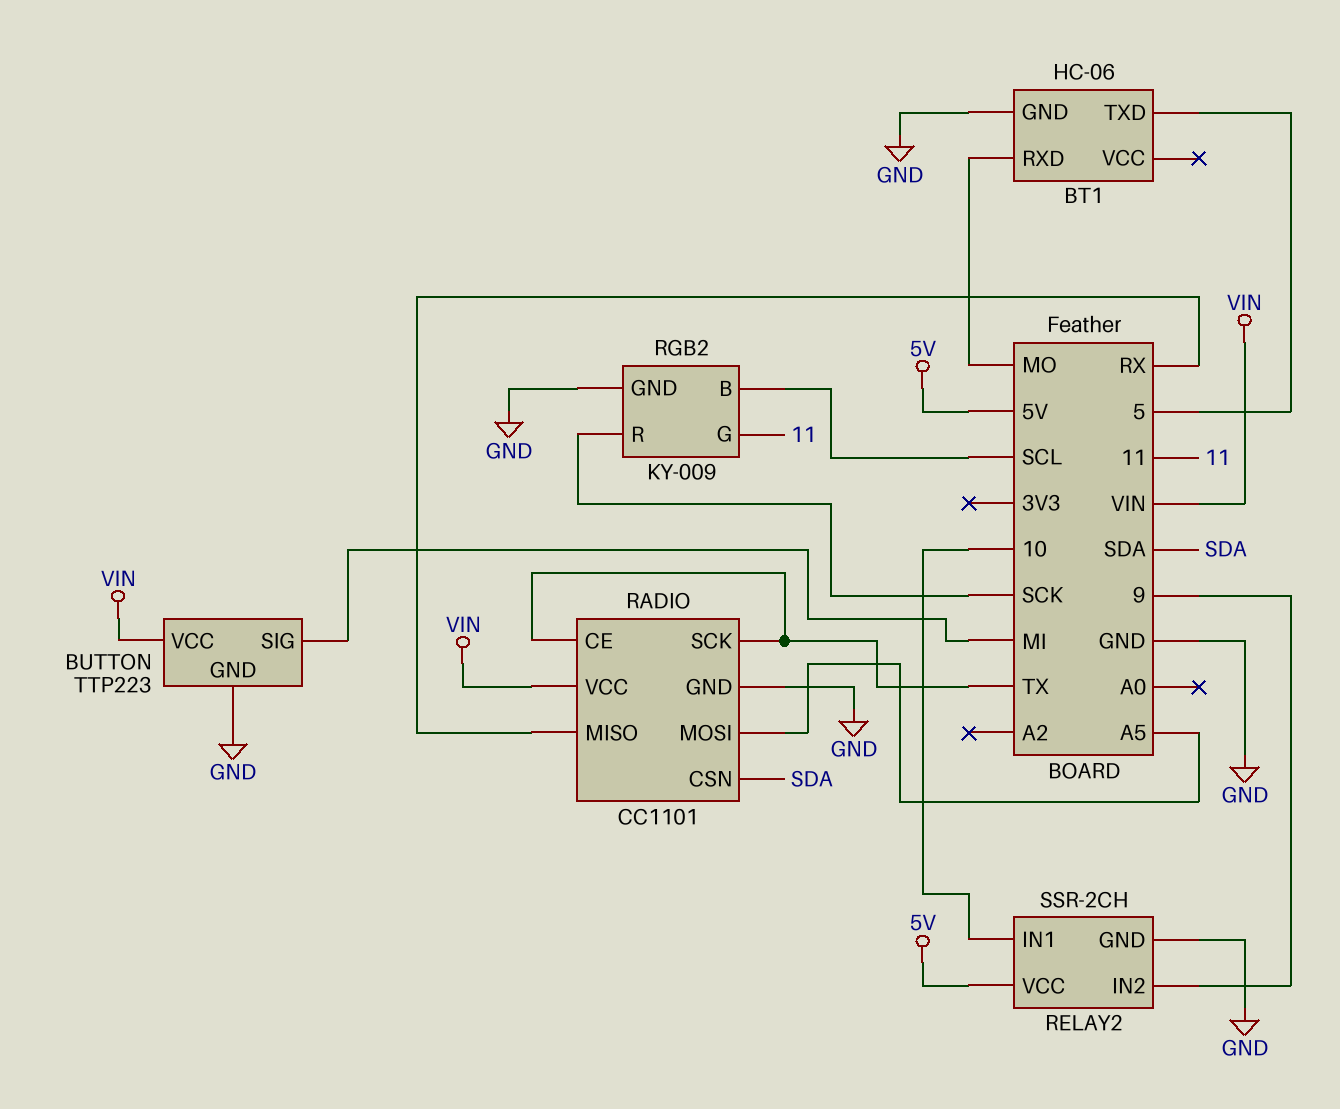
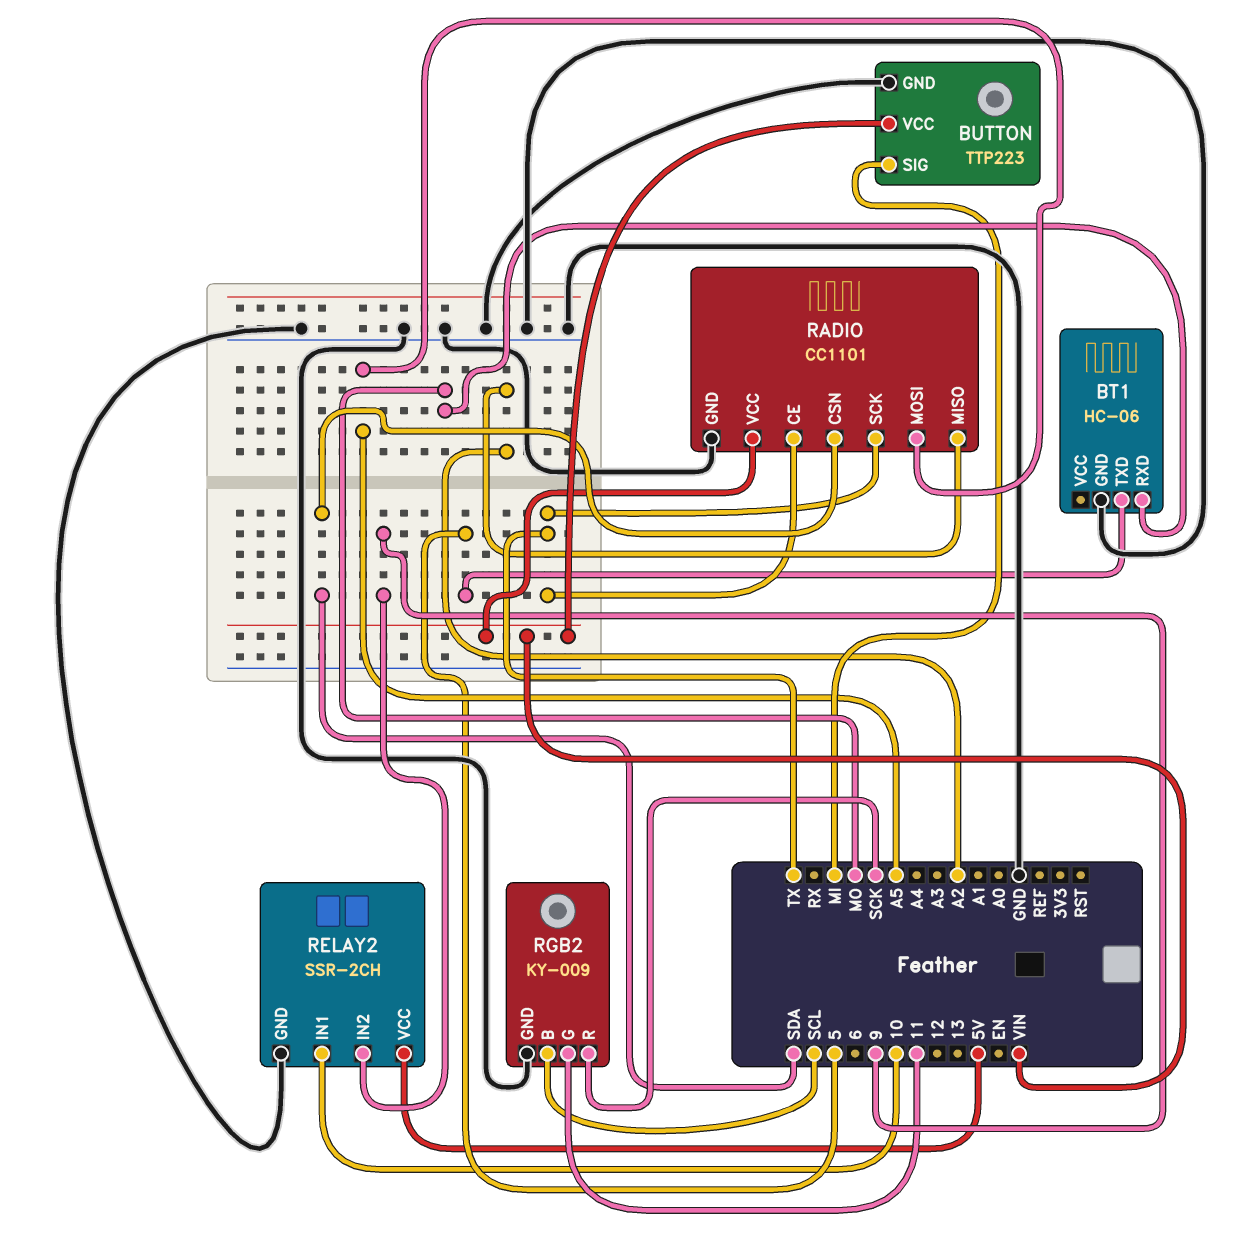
RADIO pin MISO: RX -> A2

